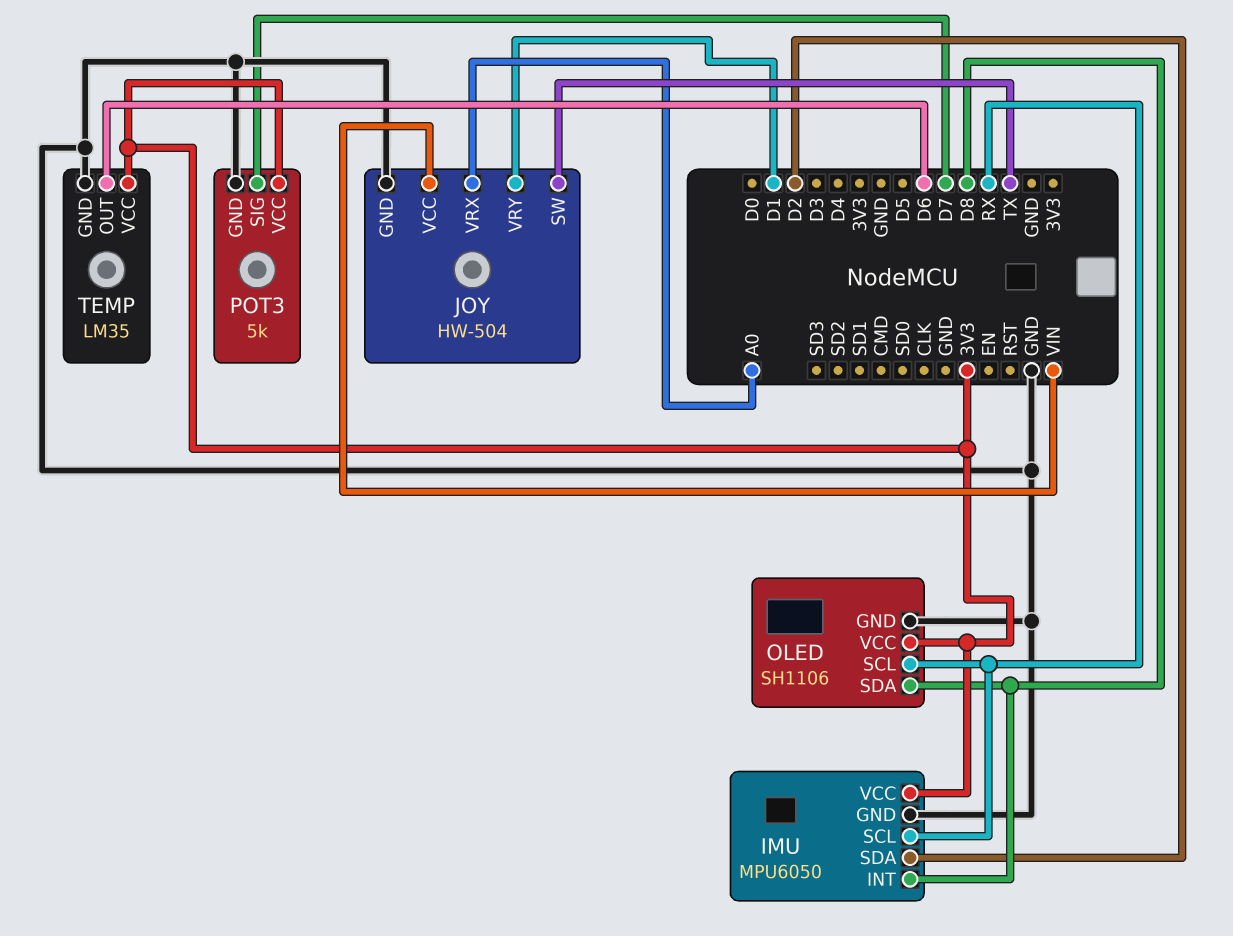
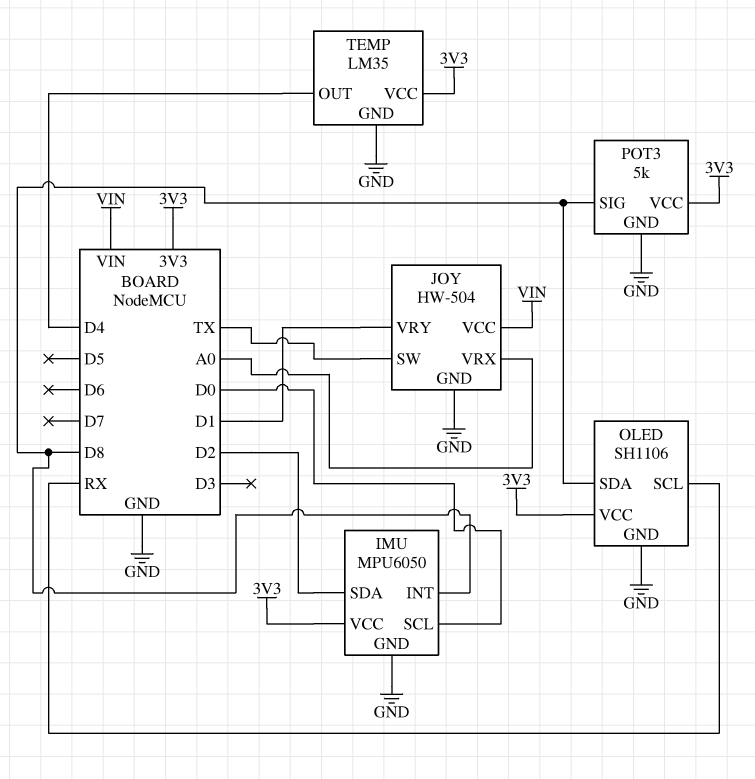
IMU pin SCL: RX -> D0
POT3 pin SIG: D7 -> D8
TEMP pin OUT: D6 -> D4

